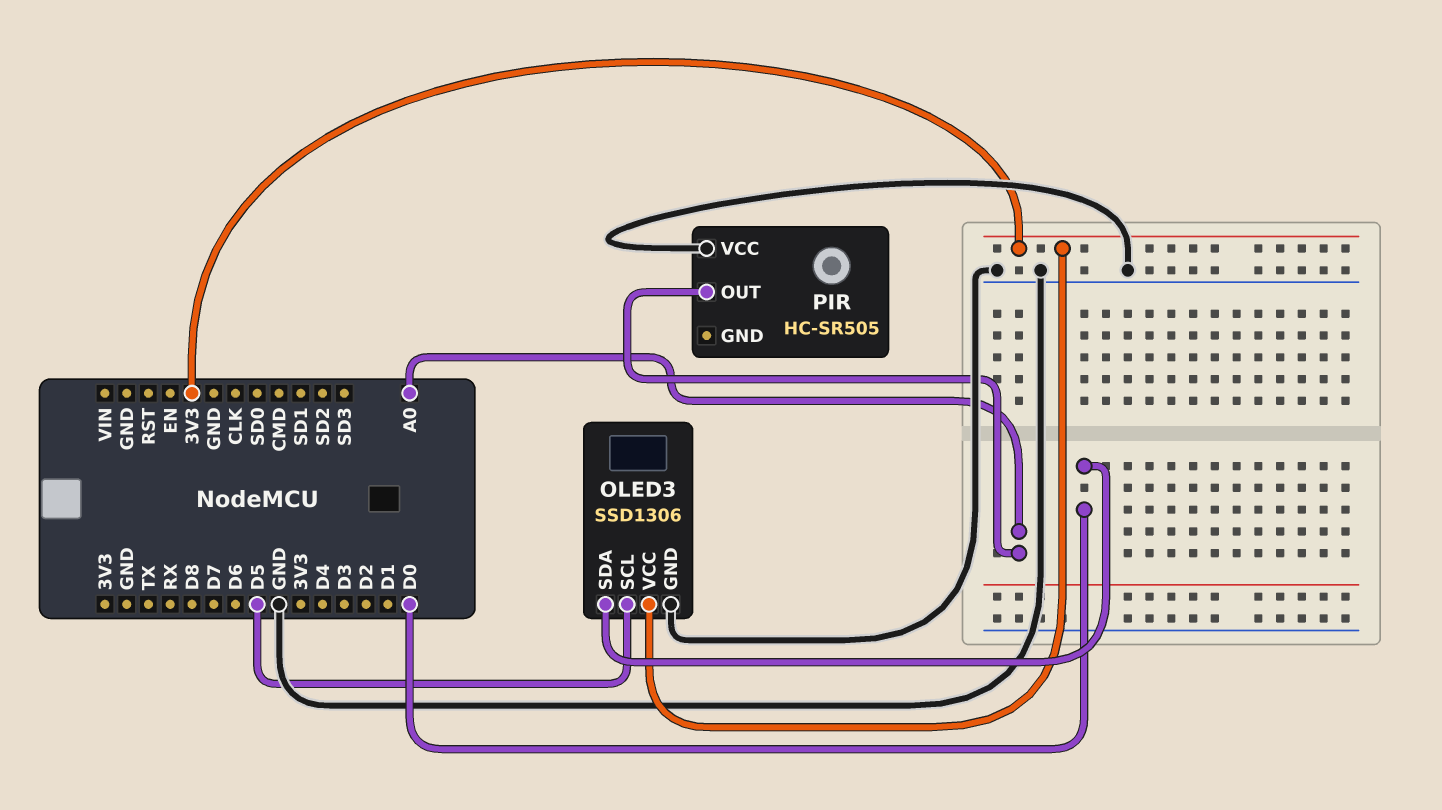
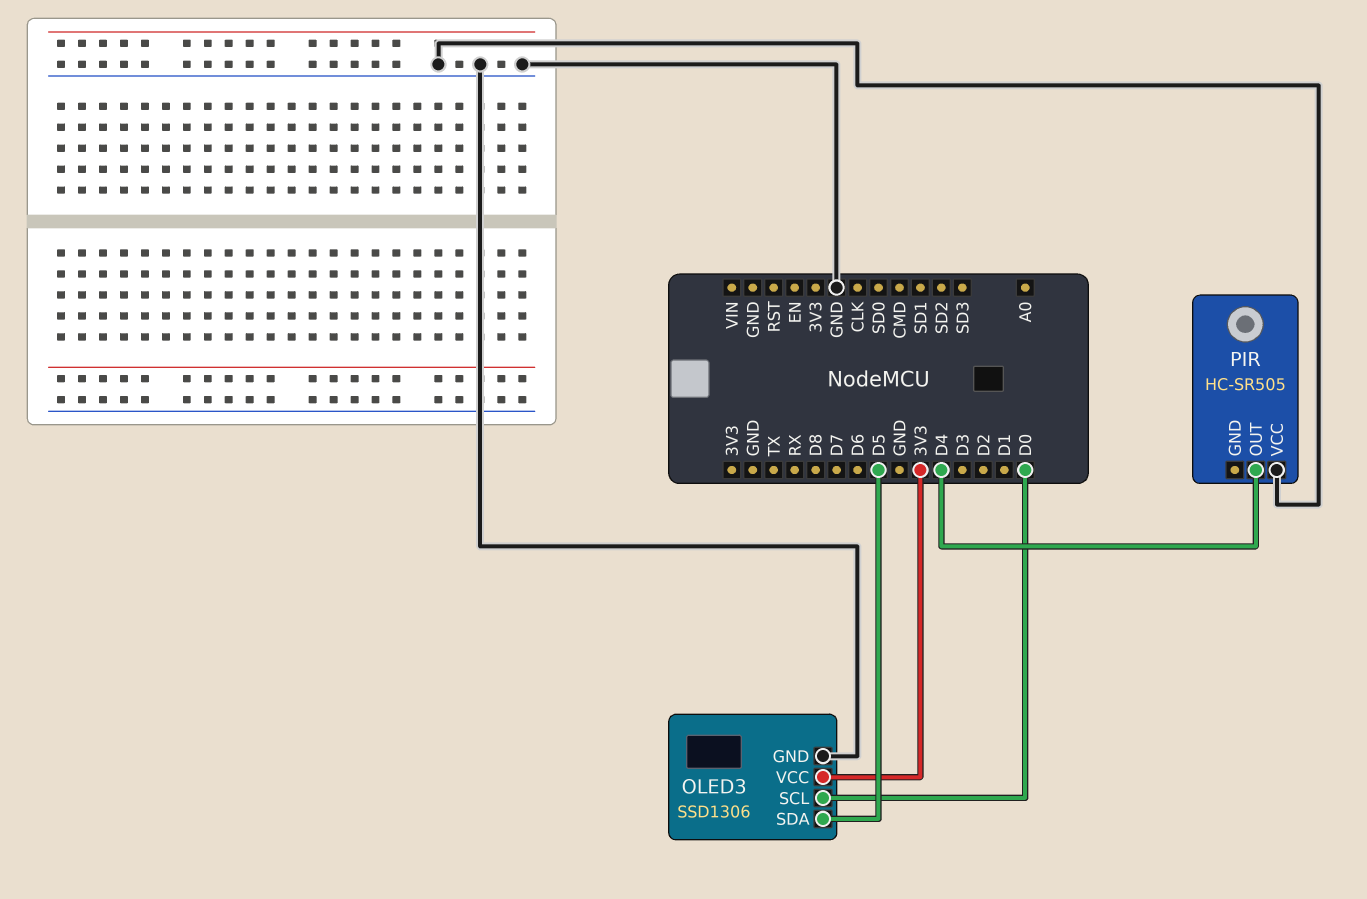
OLED3 pin SCL: D5 -> D0
OLED3 pin SDA: D0 -> D5
PIR pin OUT: A0 -> D4

